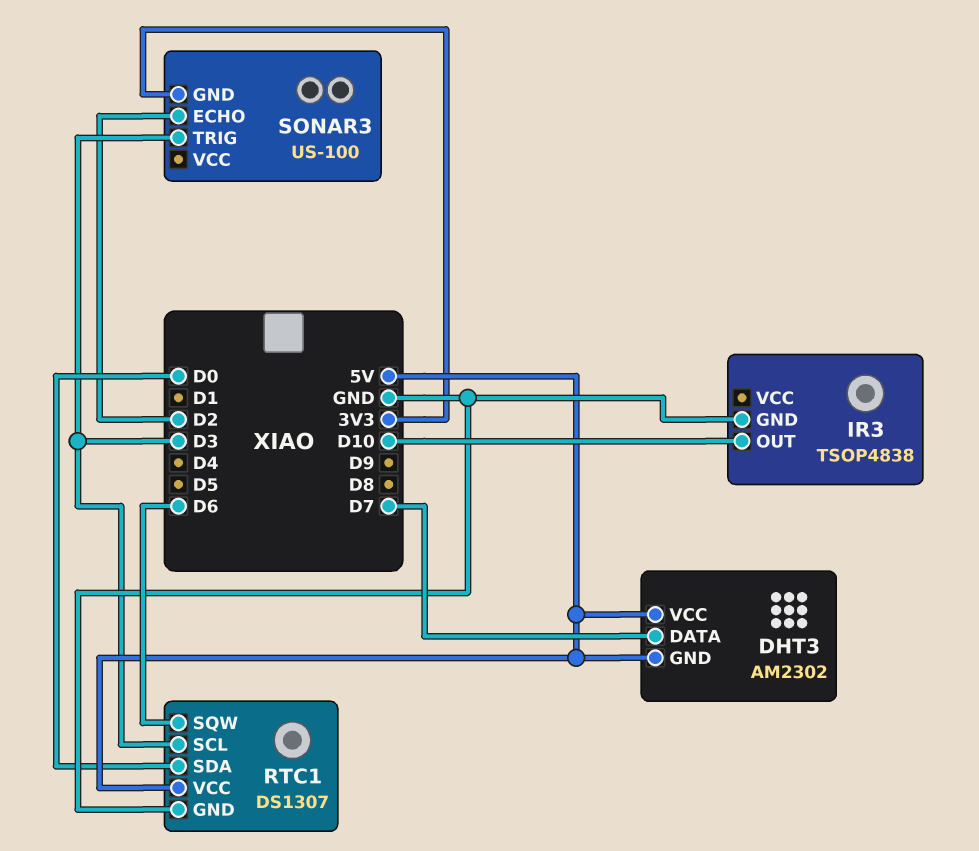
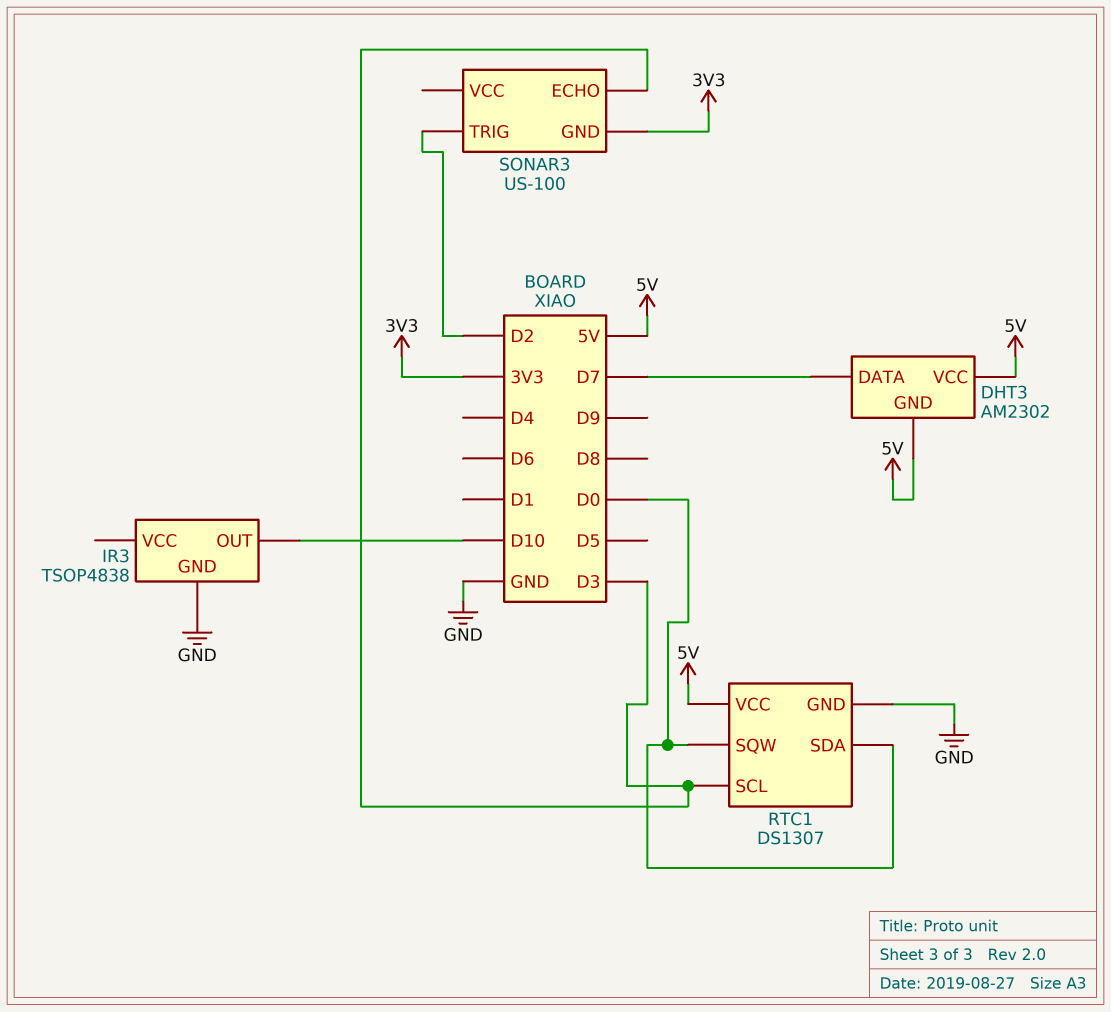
RTC1 pin SQW: D6 -> D0
SONAR3 pin ECHO: D2 -> D3
SONAR3 pin TRIG: D3 -> D2

